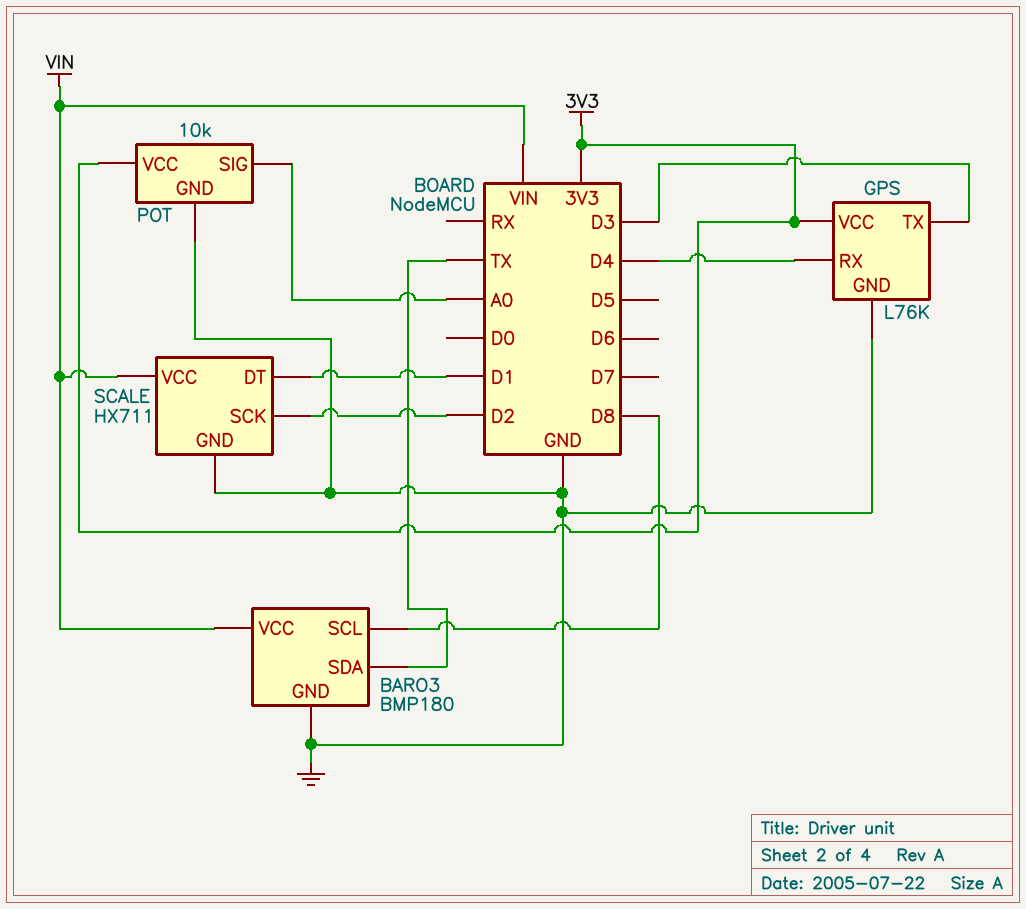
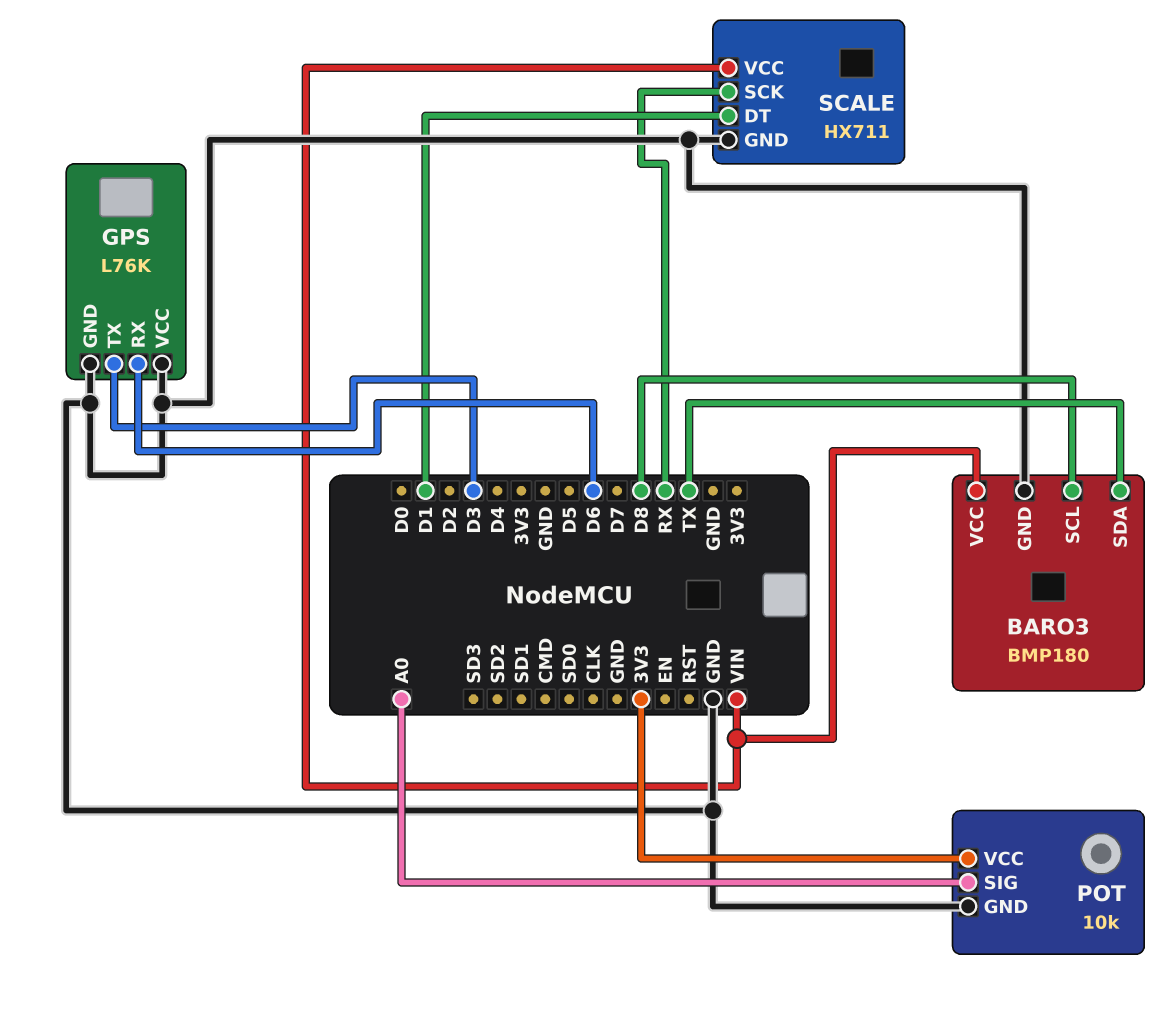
GPS pin RX: D4 -> D6
GPS pin VCC: 3V3 -> GND
SCALE pin SCK: D2 -> RX

